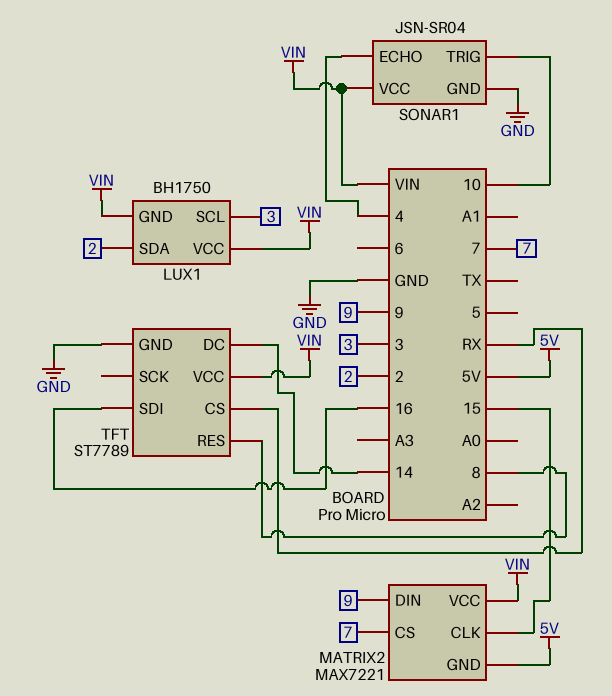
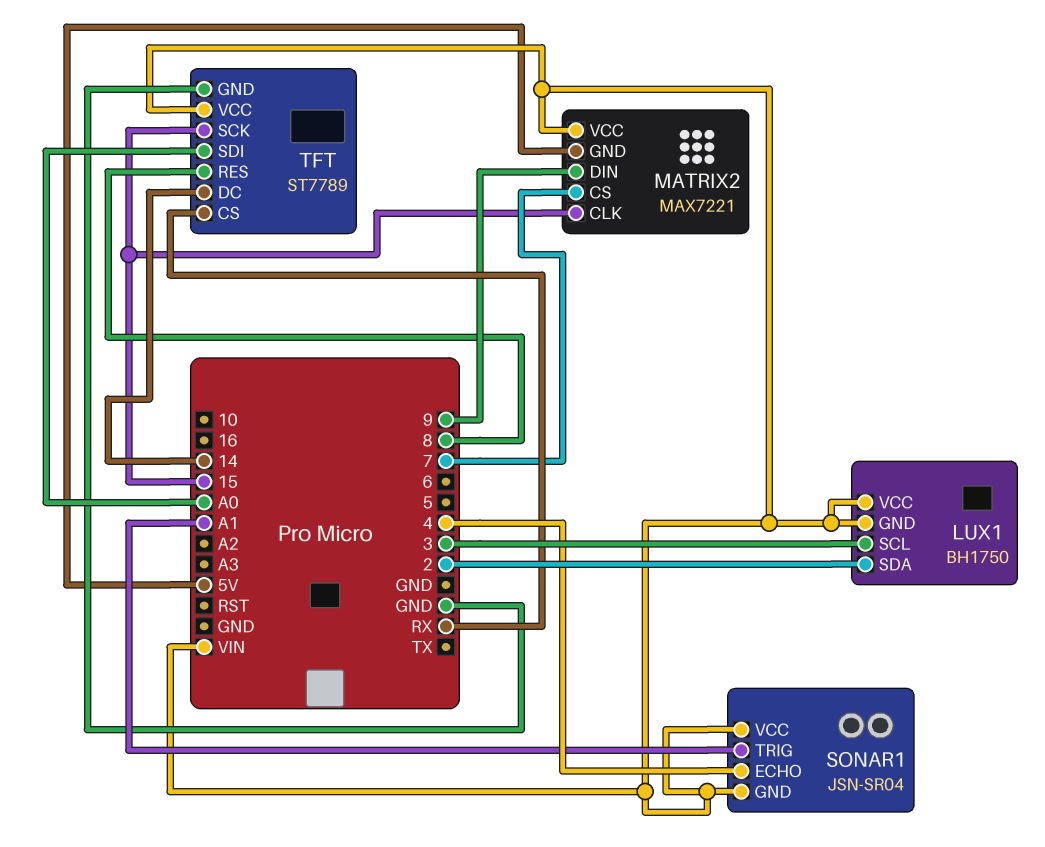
SONAR1 pin GND: GND -> VIN
SONAR1 pin TRIG: 10 -> A1
TFT pin SCK: none -> 15
TFT pin SDI: 16 -> A0

